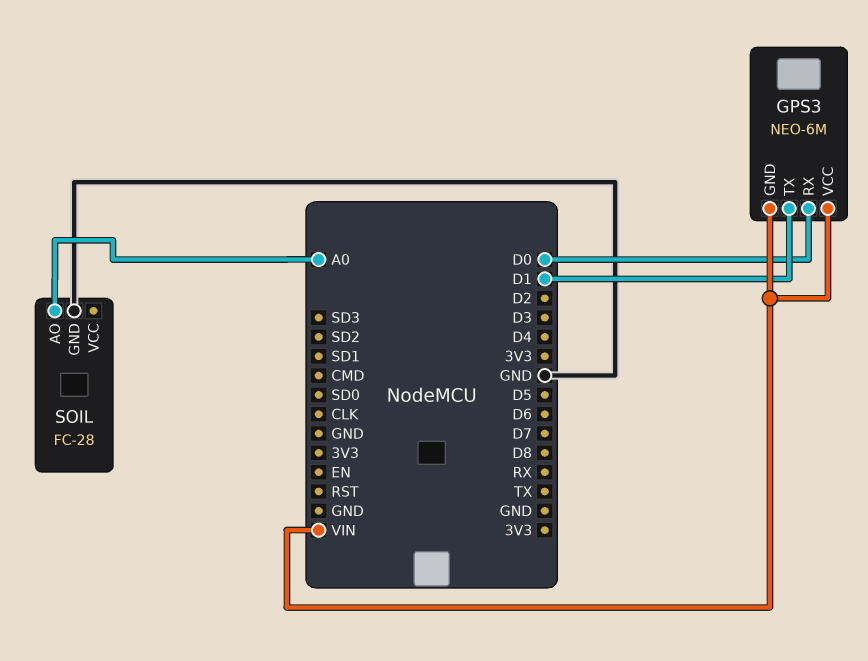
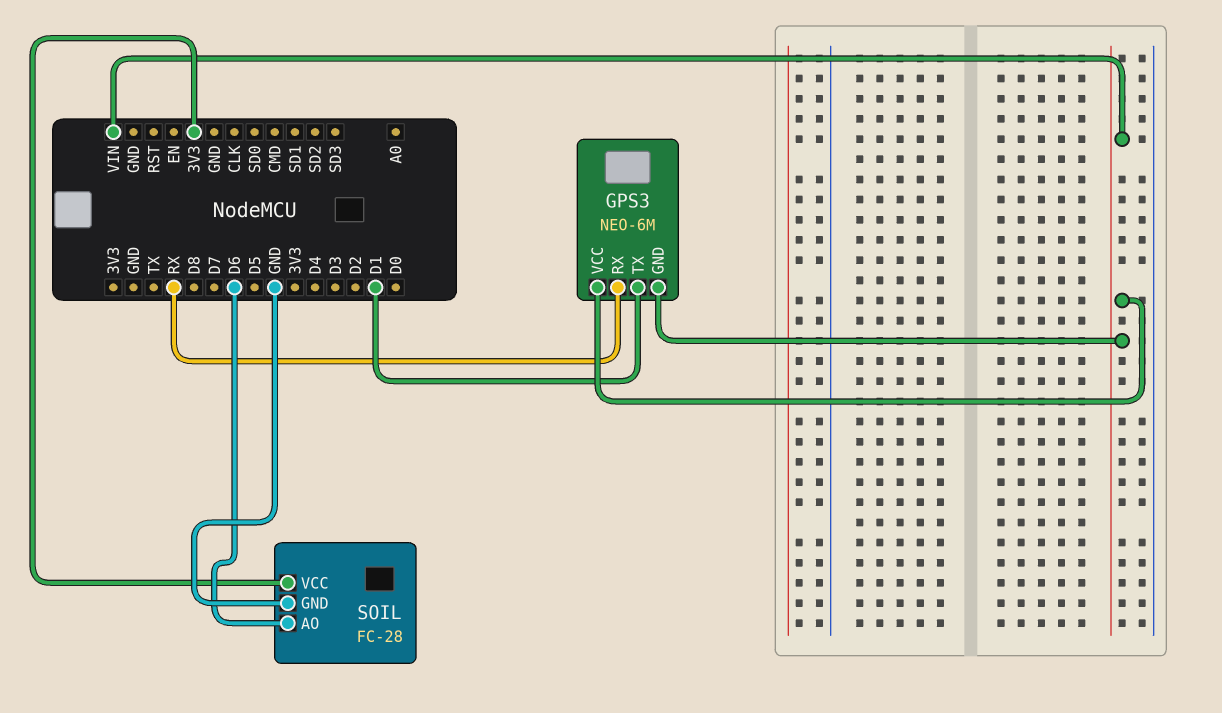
GPS3 pin RX: D0 -> RX
SOIL pin AO: A0 -> D6
SOIL pin VCC: none -> 3V3

